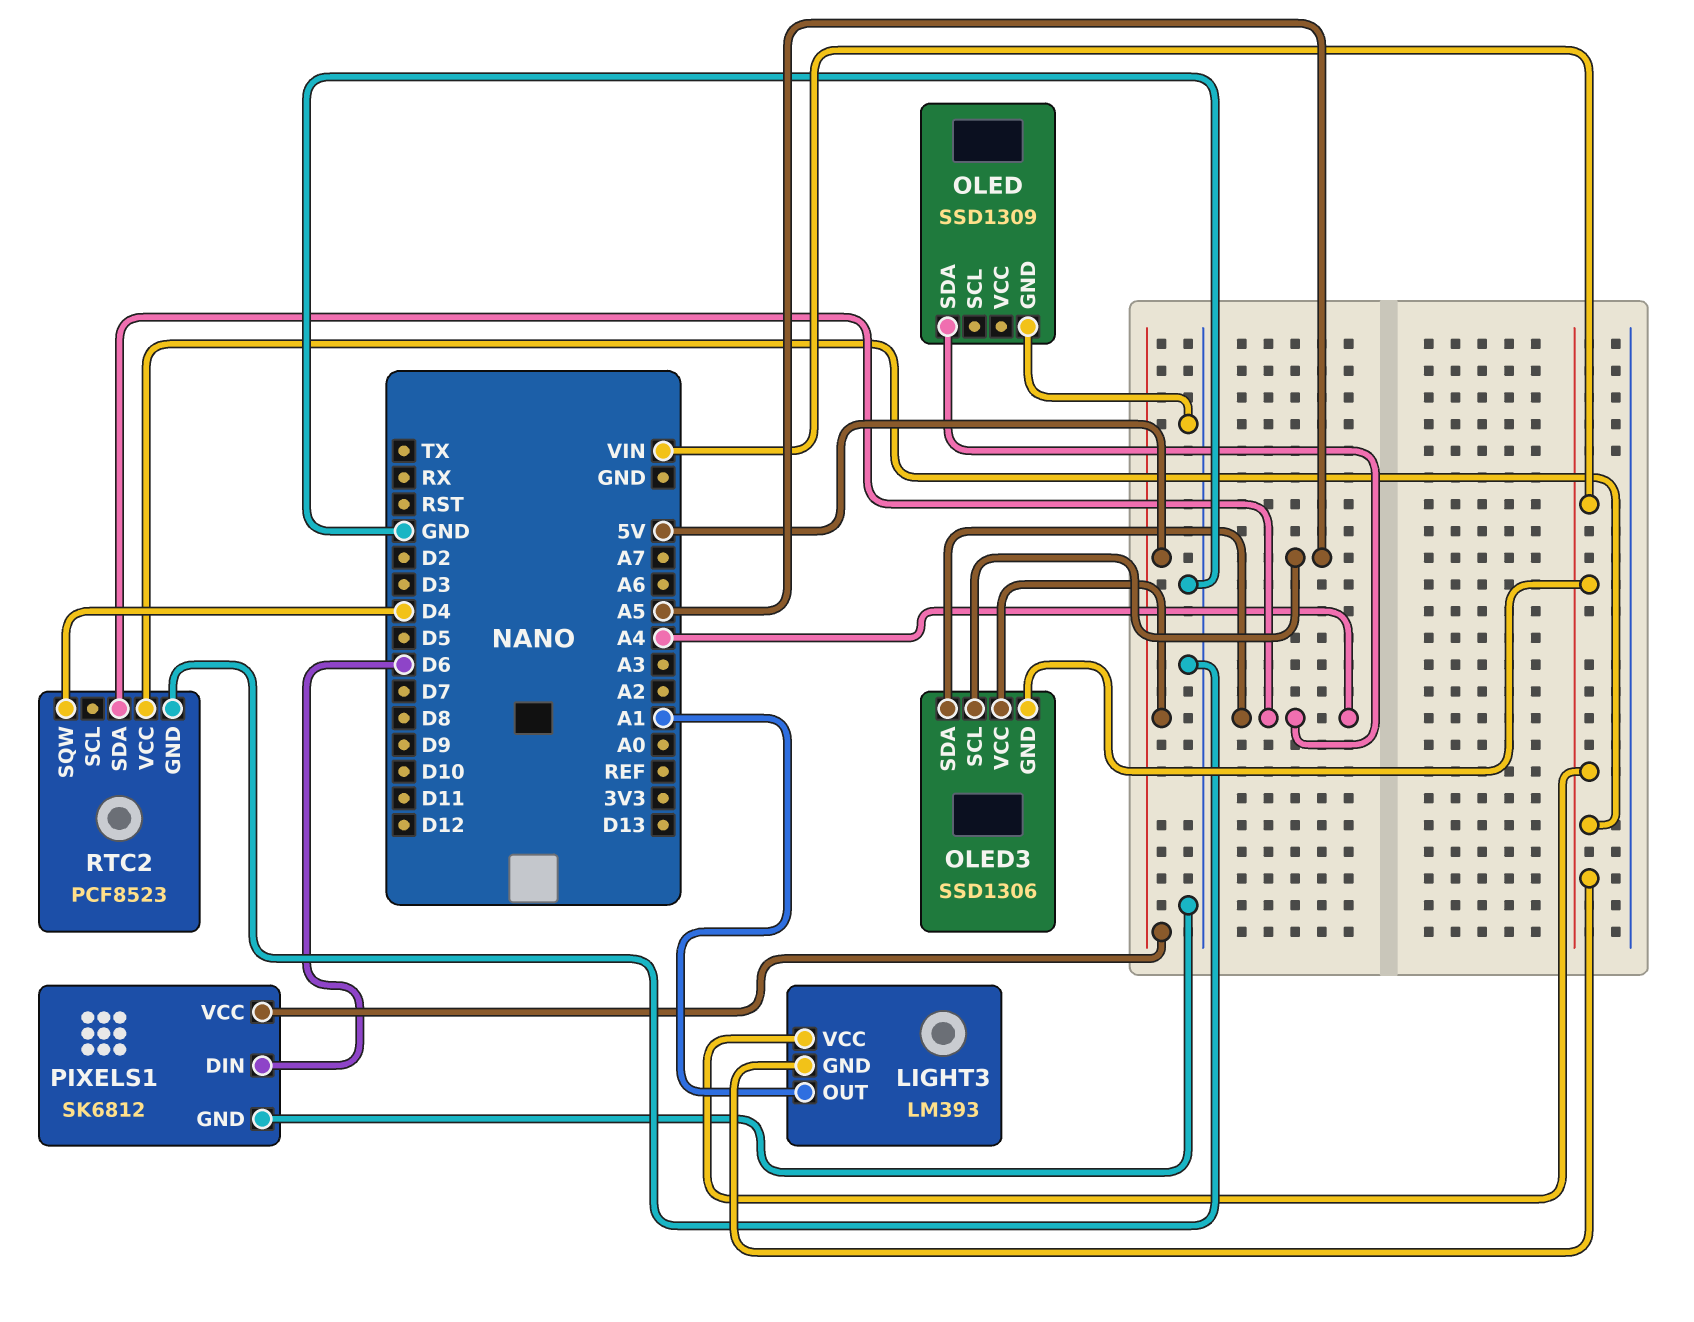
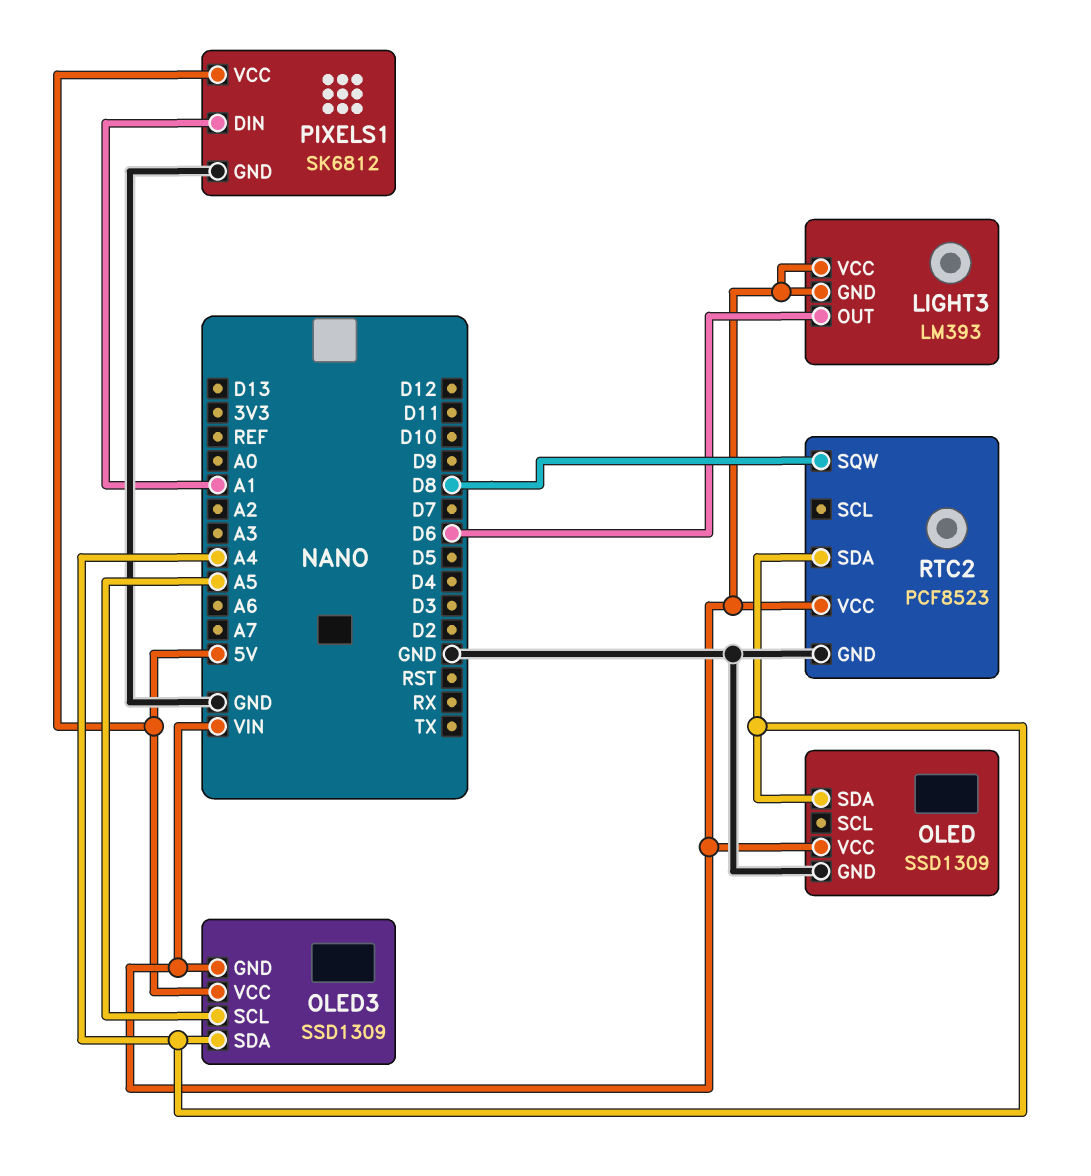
LIGHT3 pin OUT: A1 -> D6
OLED pin VCC: none -> VIN
OLED3: SSD1306 -> SSD1309
PIXELS1 pin DIN: D6 -> A1
RTC2 pin SQW: D4 -> D8

